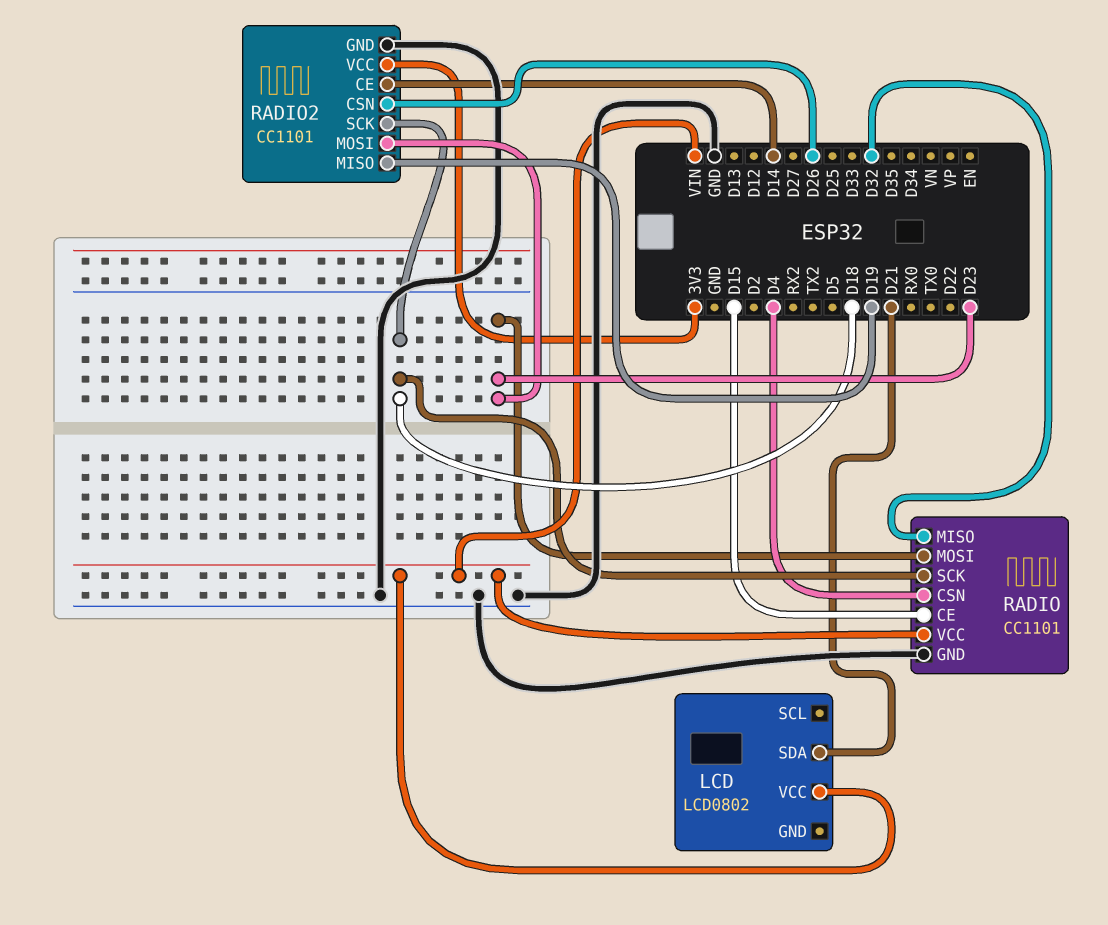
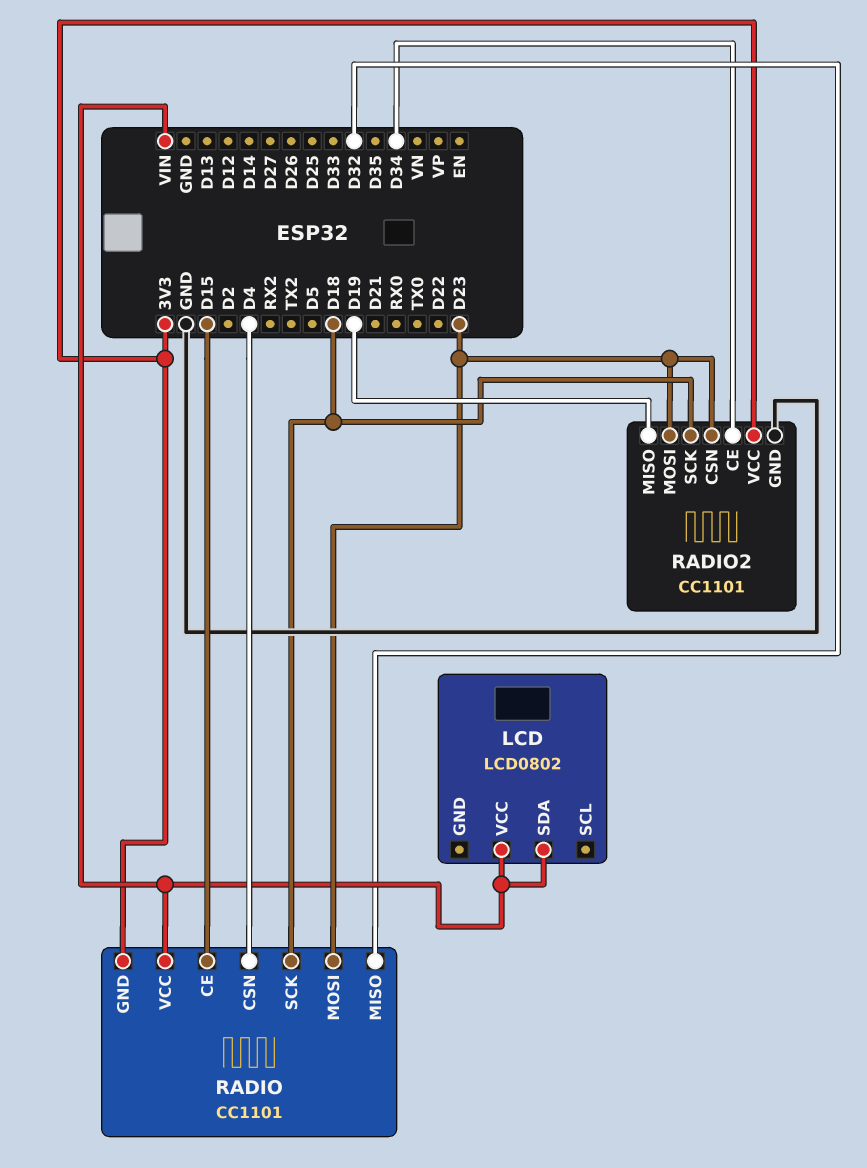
LCD pin SDA: D21 -> VIN
RADIO pin GND: GND -> 3V3
RADIO2 pin CE: D14 -> D34
RADIO2 pin CSN: D26 -> D23

